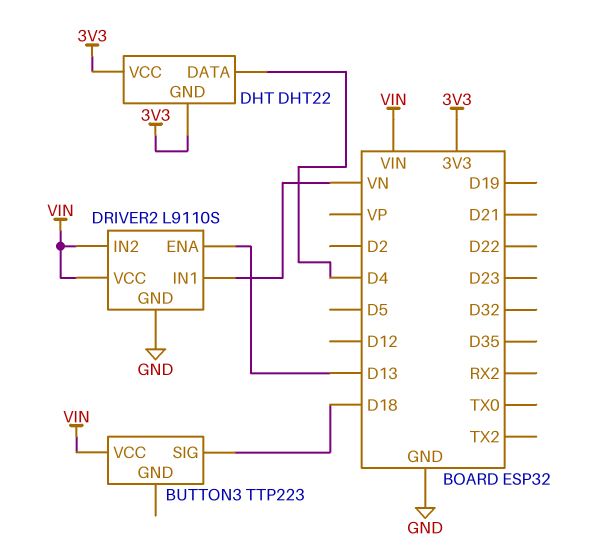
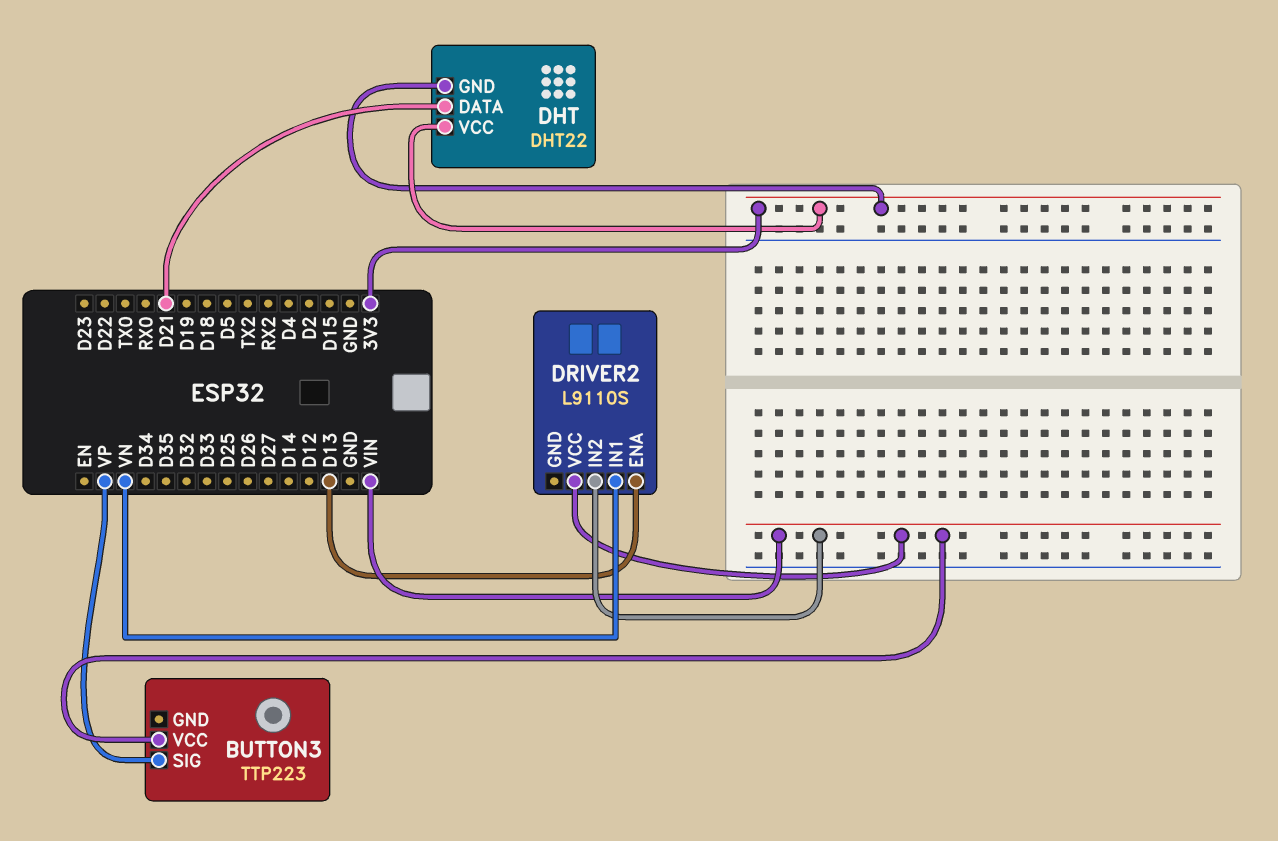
BUTTON3 pin SIG: D18 -> VP
DHT pin DATA: D4 -> D21
DRIVER2 pin GND: GND -> none

